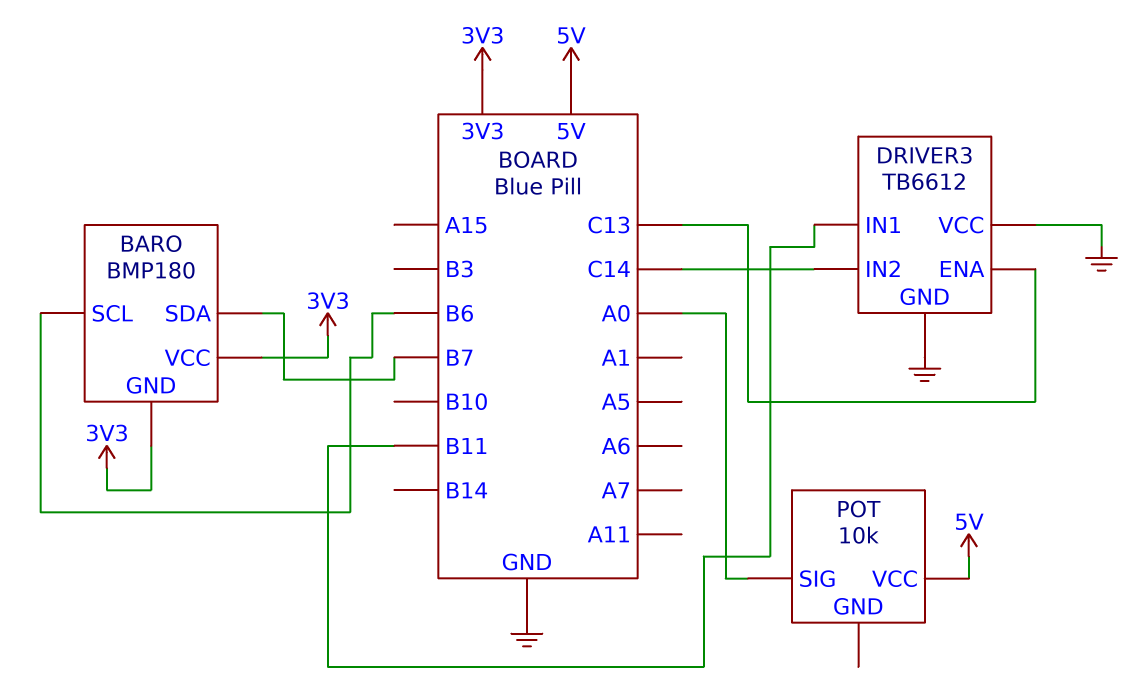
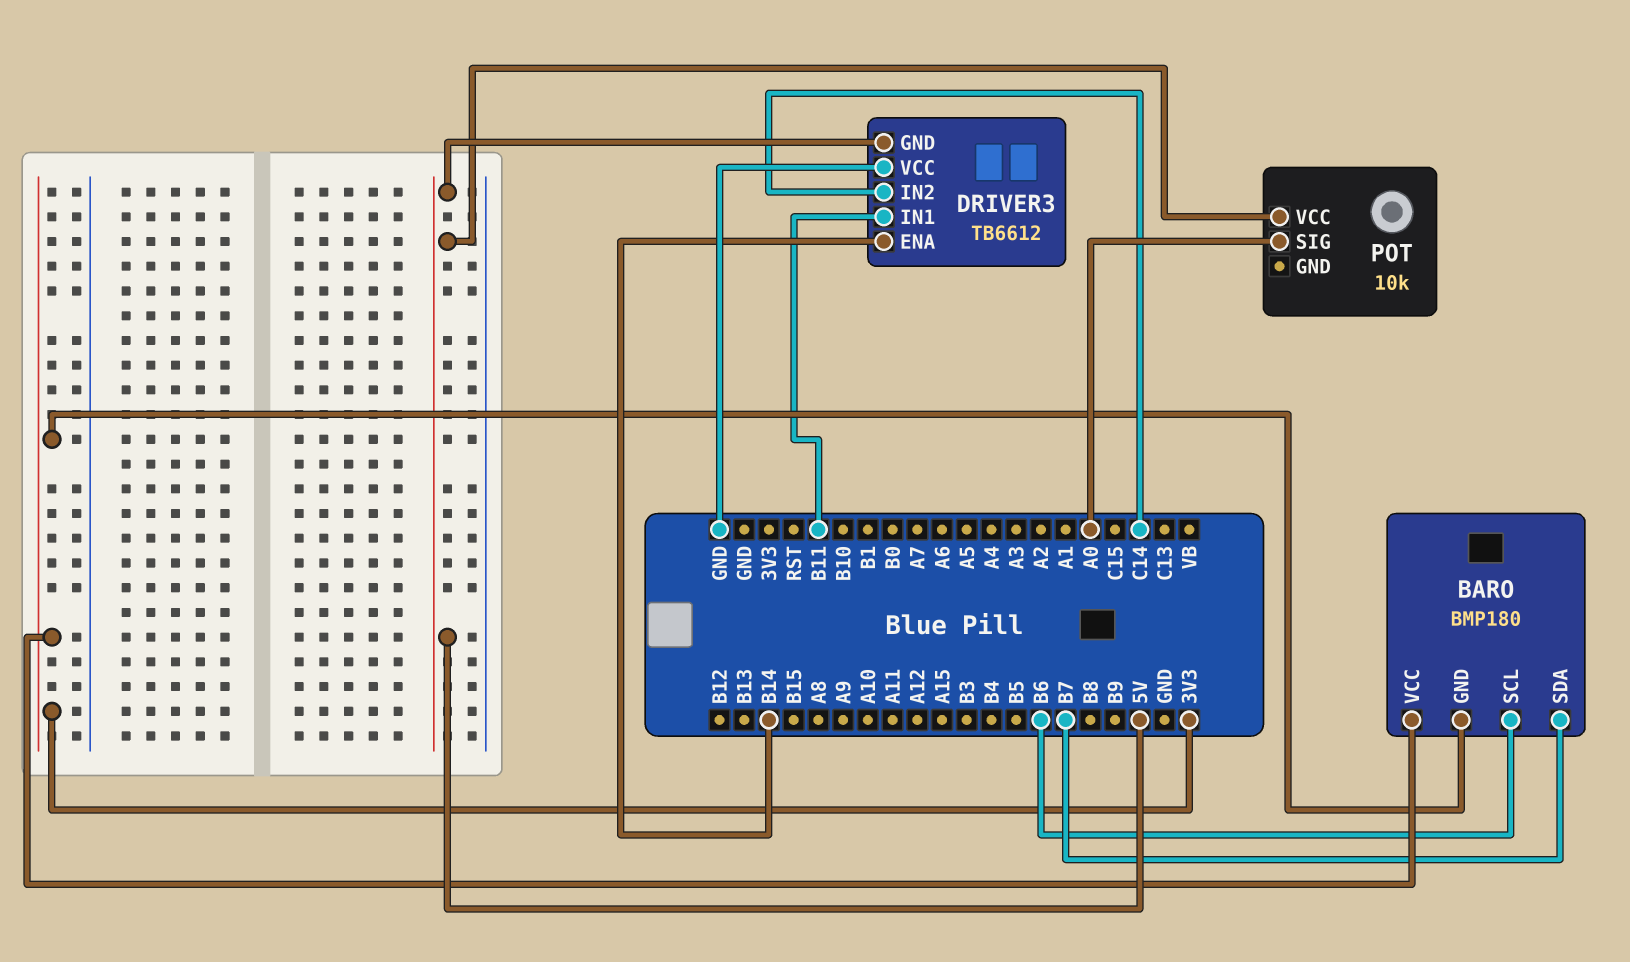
DRIVER3 pin ENA: C13 -> B14
DRIVER3 pin GND: GND -> 5V

